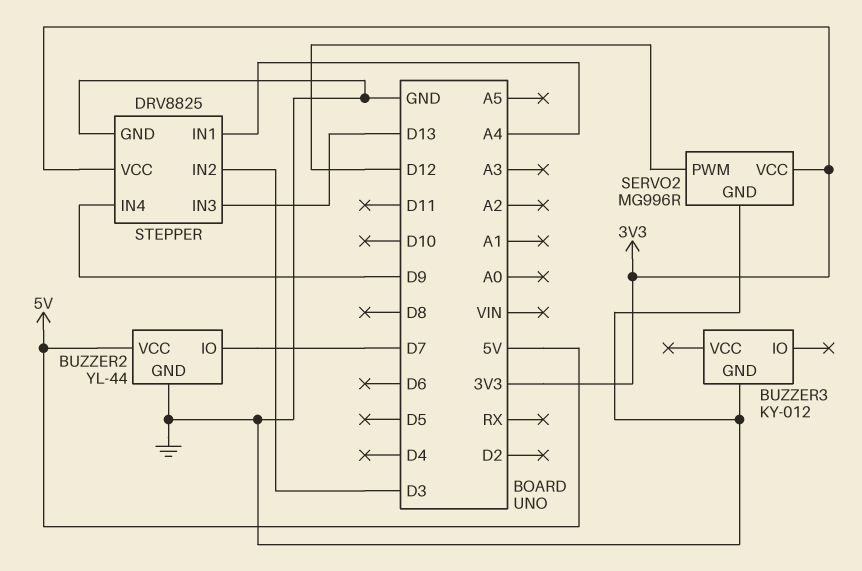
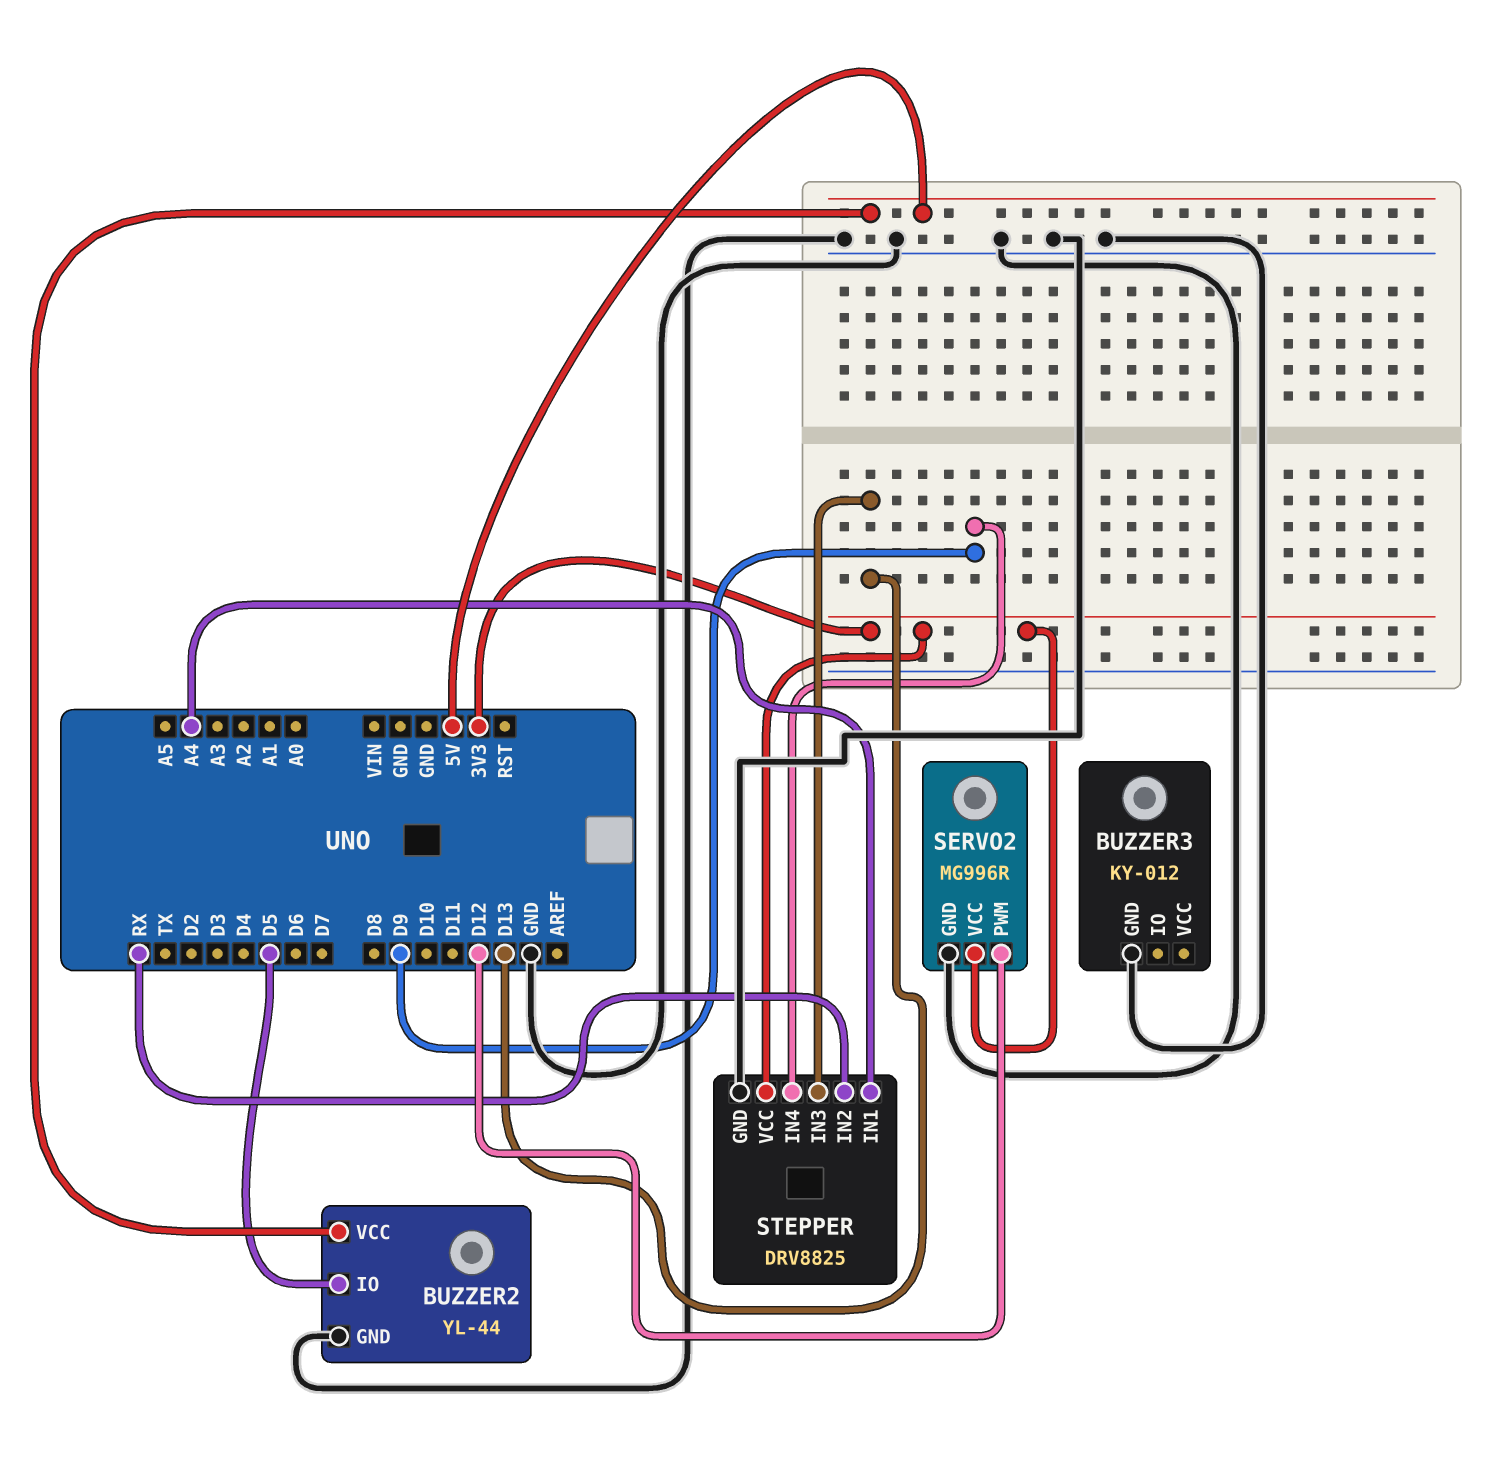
BUZZER2 pin IO: D7 -> D5
STEPPER pin IN2: D3 -> RX

